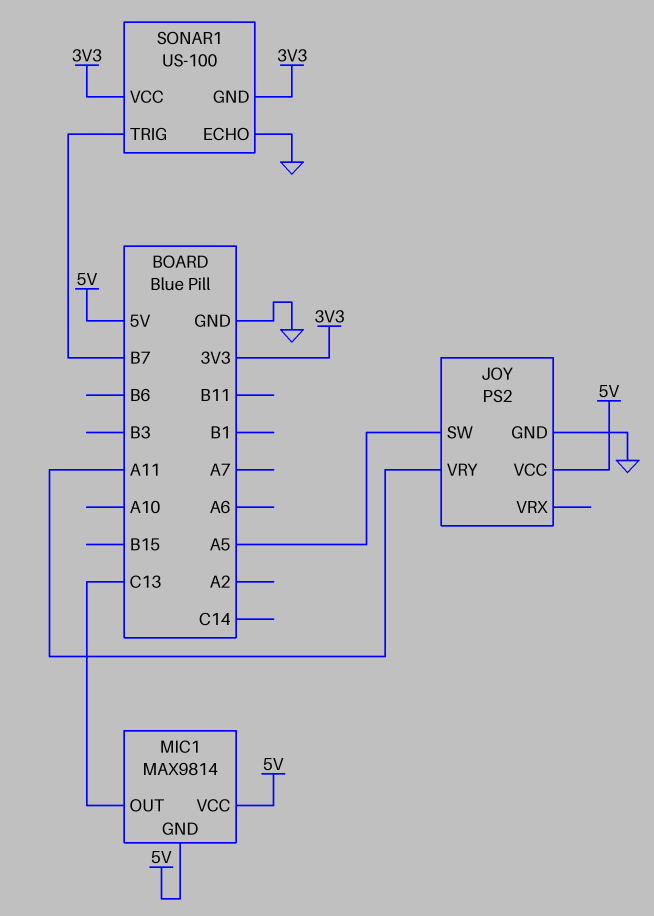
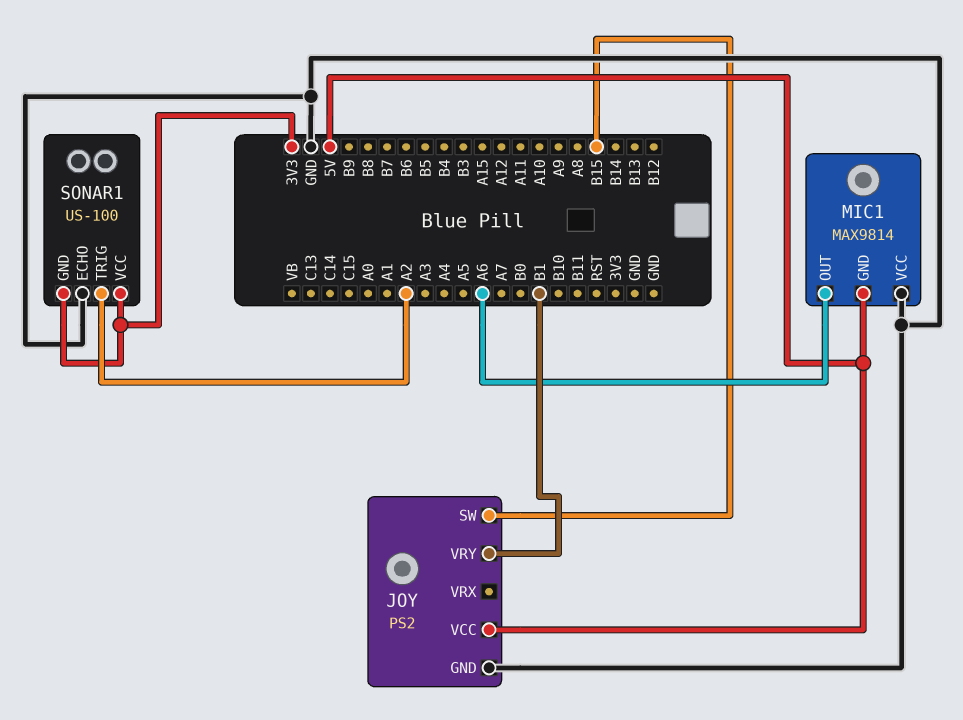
JOY pin SW: A5 -> B15
JOY pin VRY: A11 -> B1
MIC1 pin OUT: C13 -> A6
MIC1 pin VCC: 5V -> GND
SONAR1 pin TRIG: B7 -> A2

